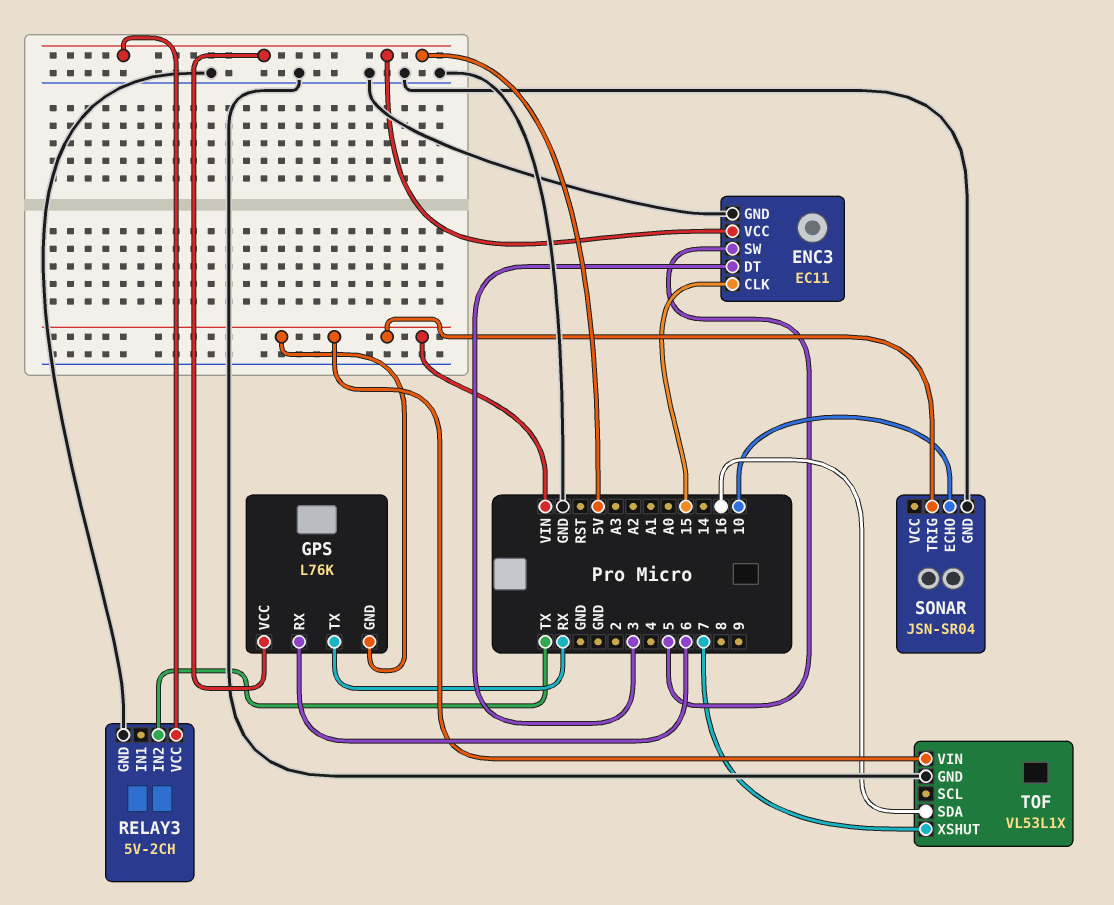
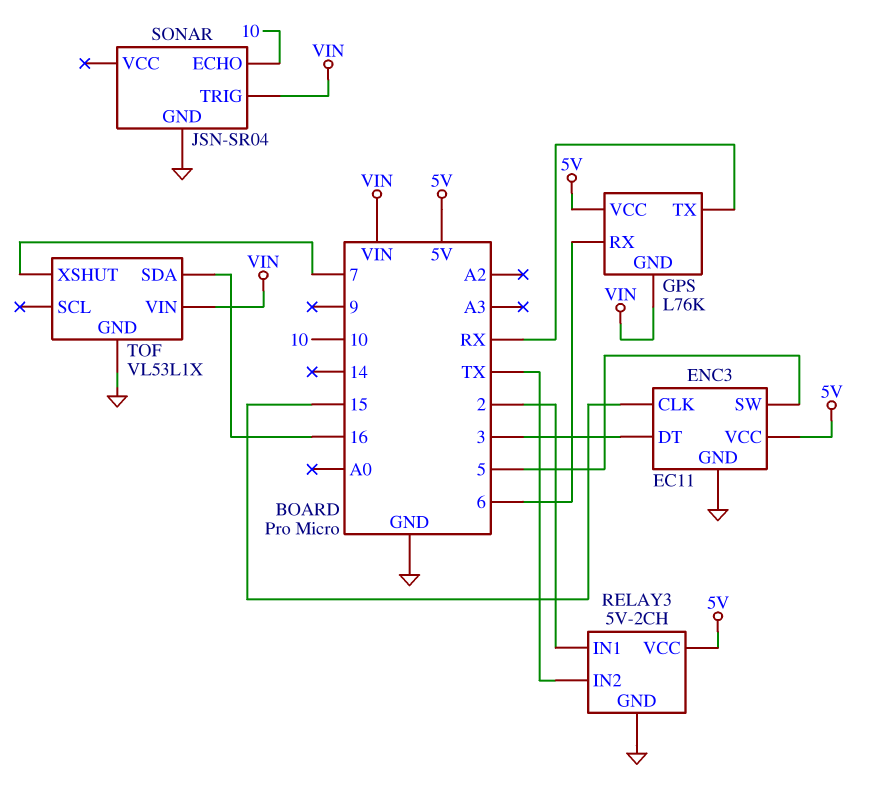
RELAY3 pin IN1: none -> 2

